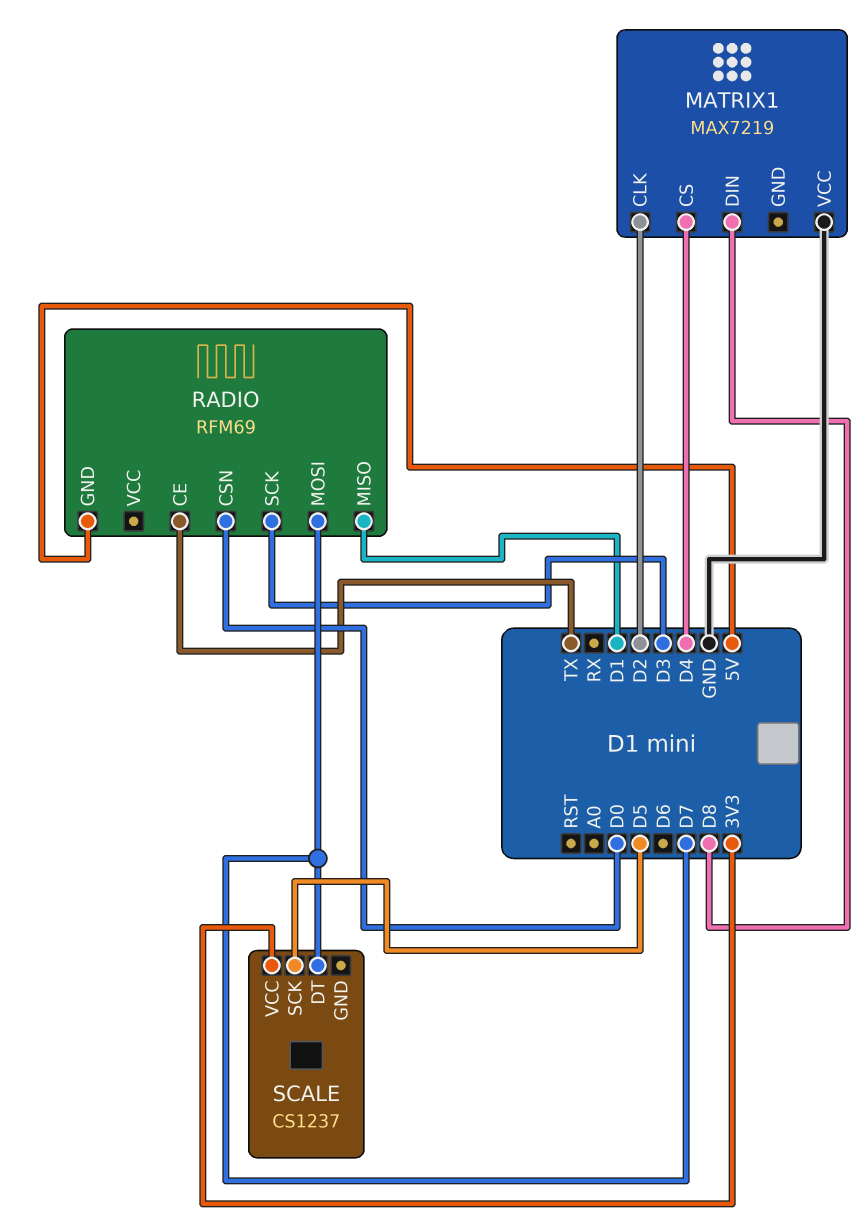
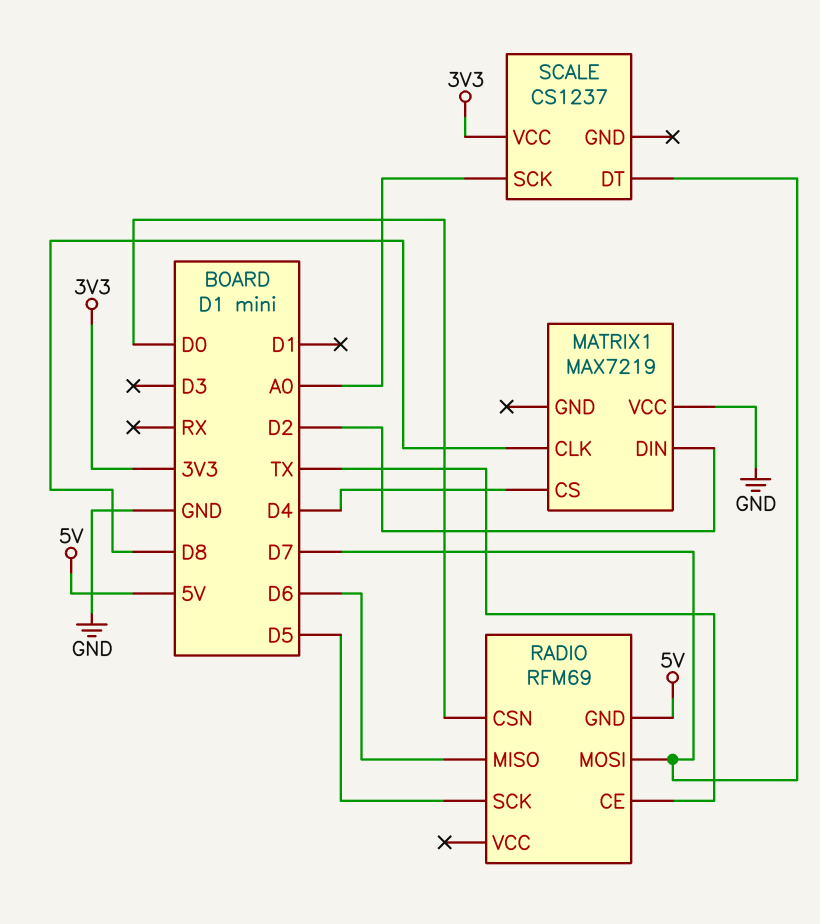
MATRIX1 pin CLK: D2 -> D8
MATRIX1 pin DIN: D8 -> D2
RADIO pin MISO: D1 -> D6
RADIO pin SCK: D3 -> D5
SCALE pin SCK: D5 -> A0

